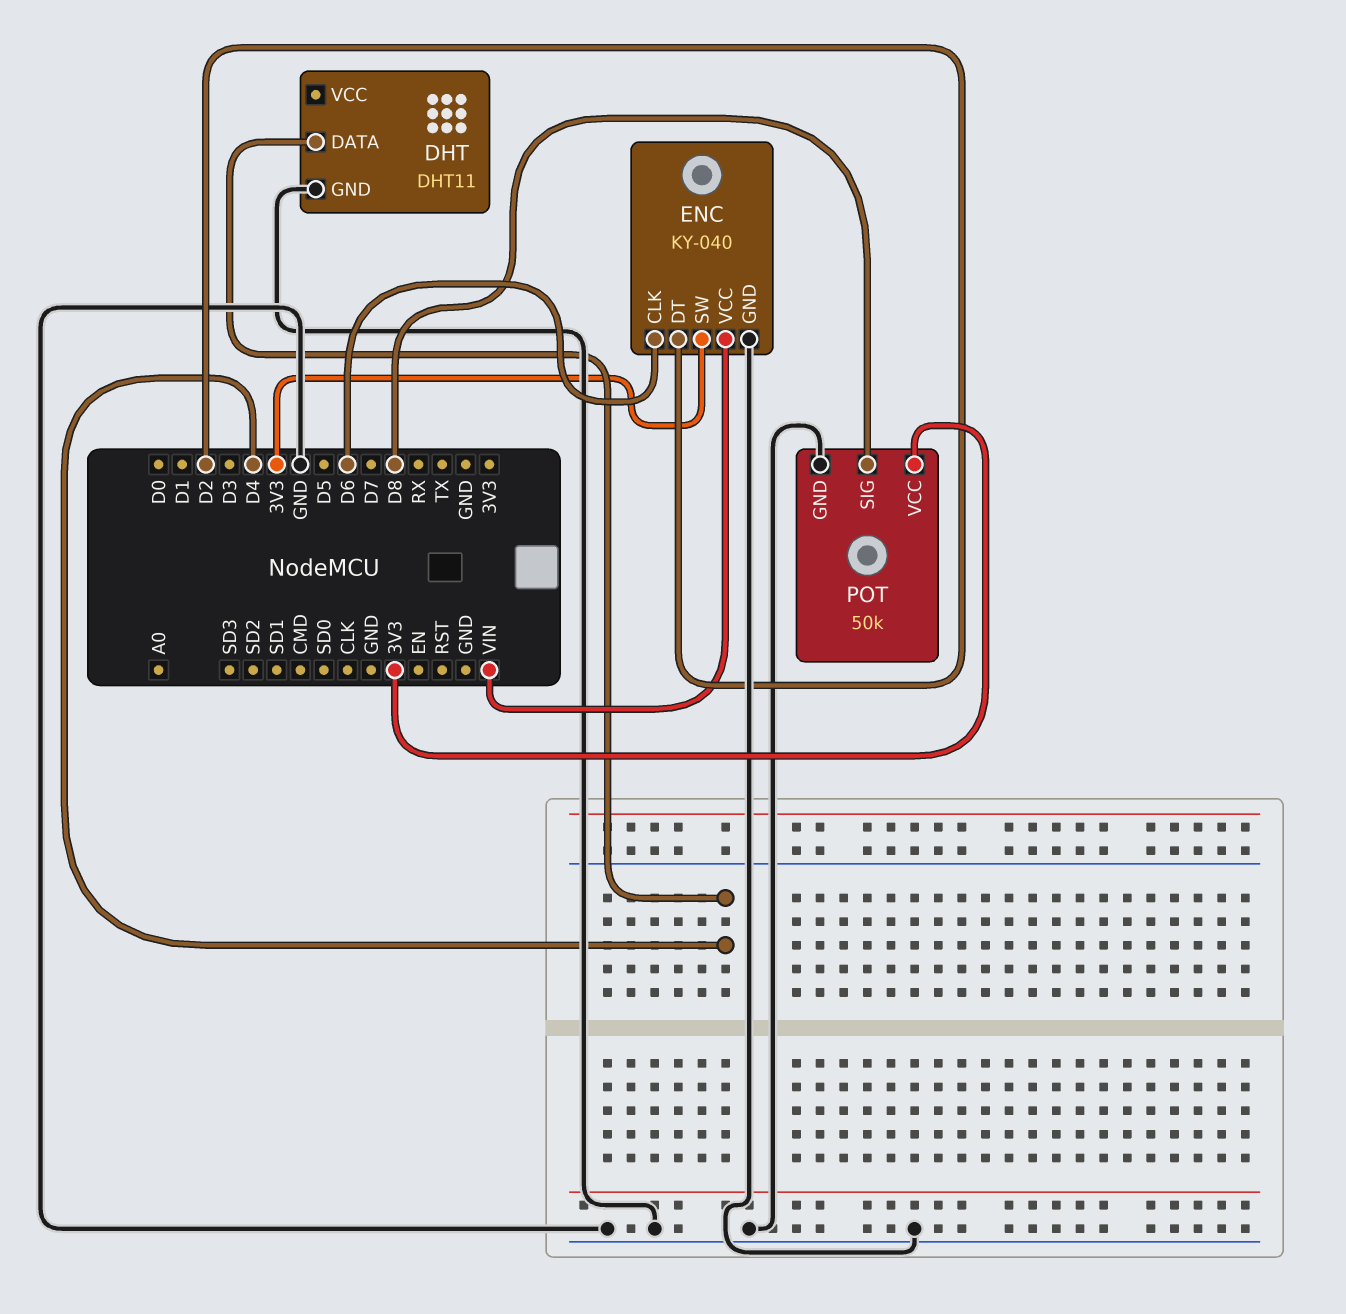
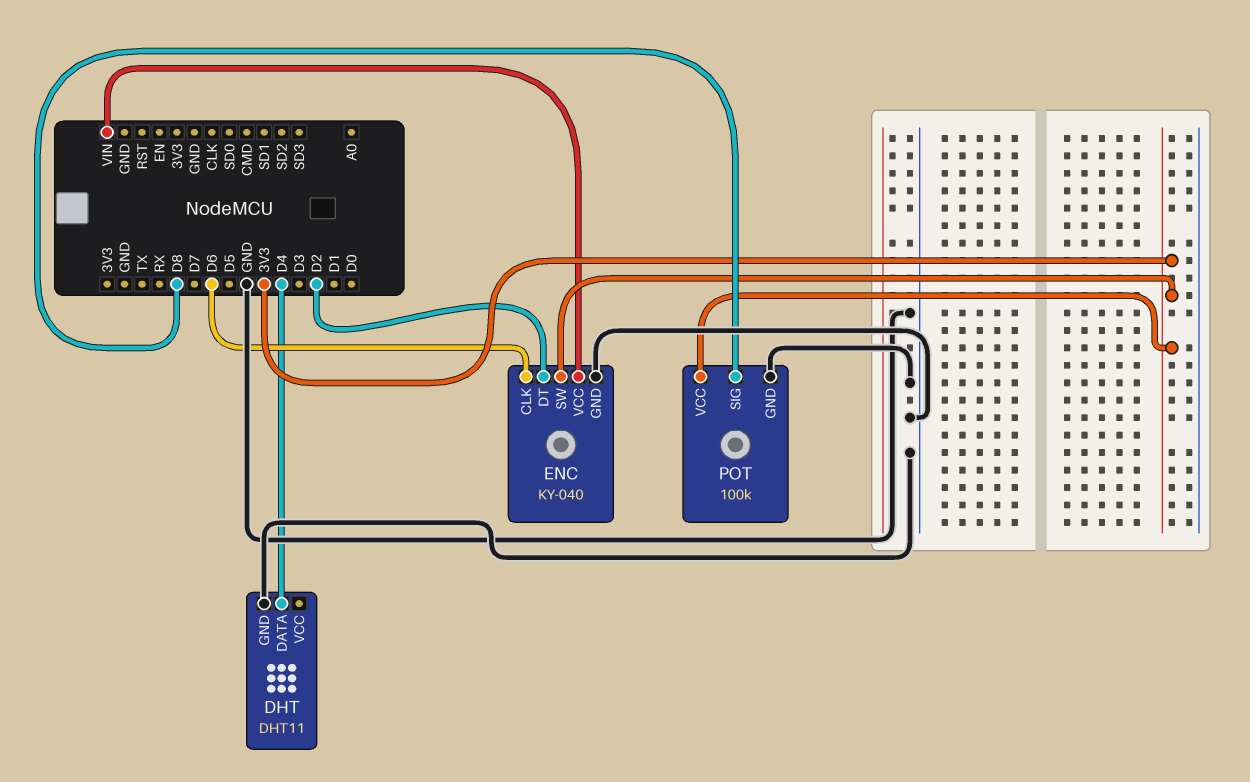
POT: 50k -> 100k

